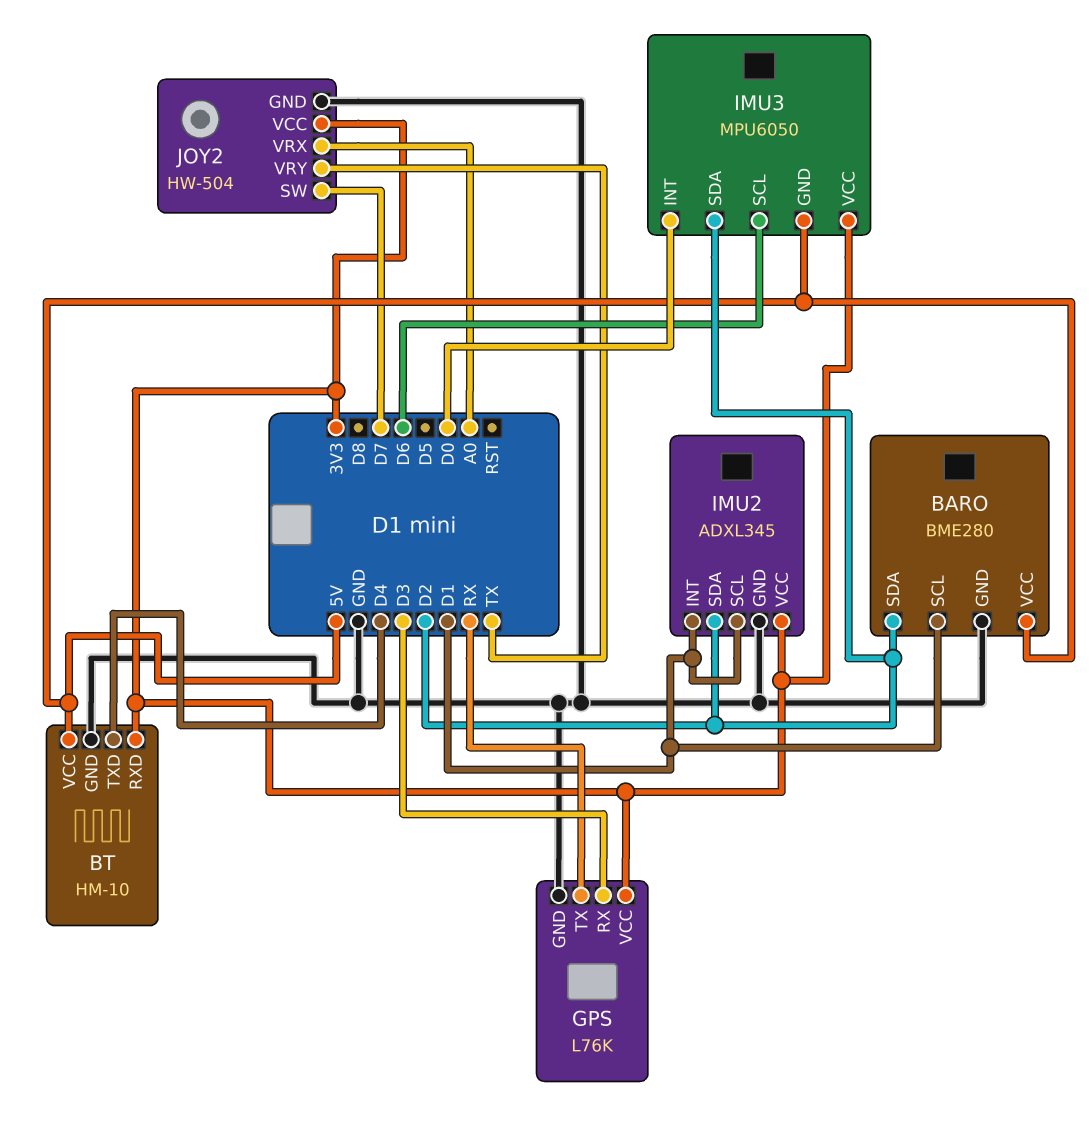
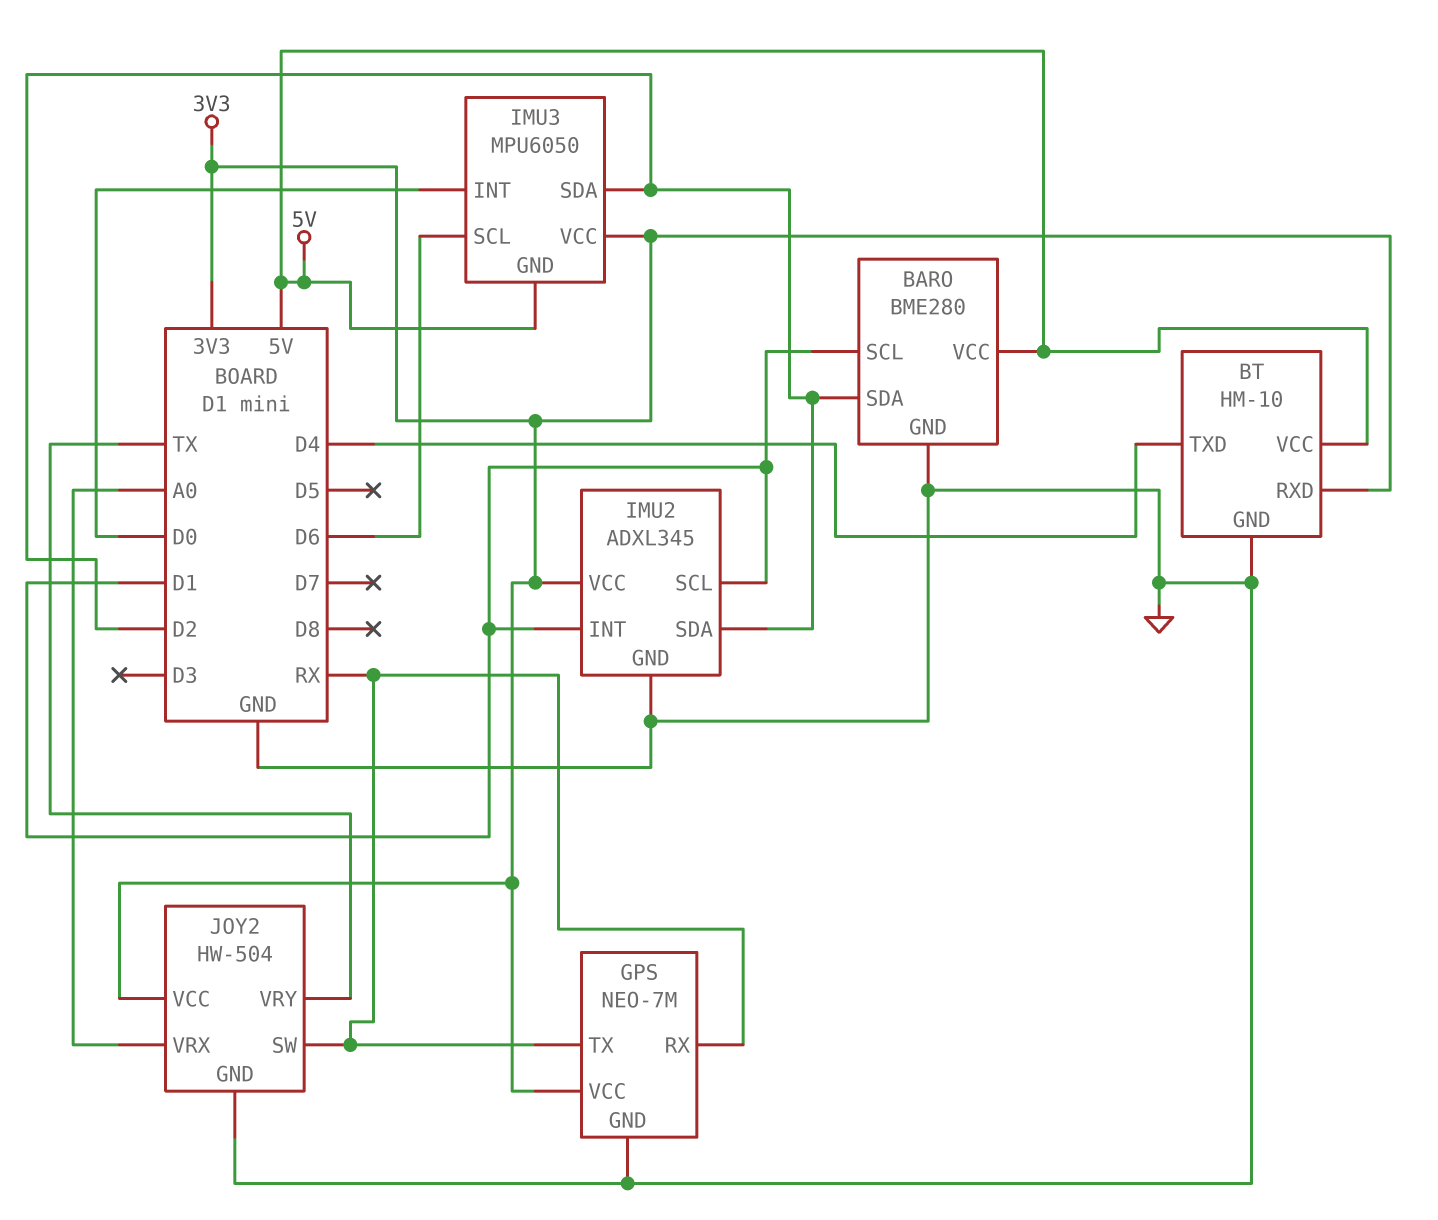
GPS: L76K -> NEO-7M
GPS pin RX: D3 -> RX
JOY2 pin SW: D7 -> RX

